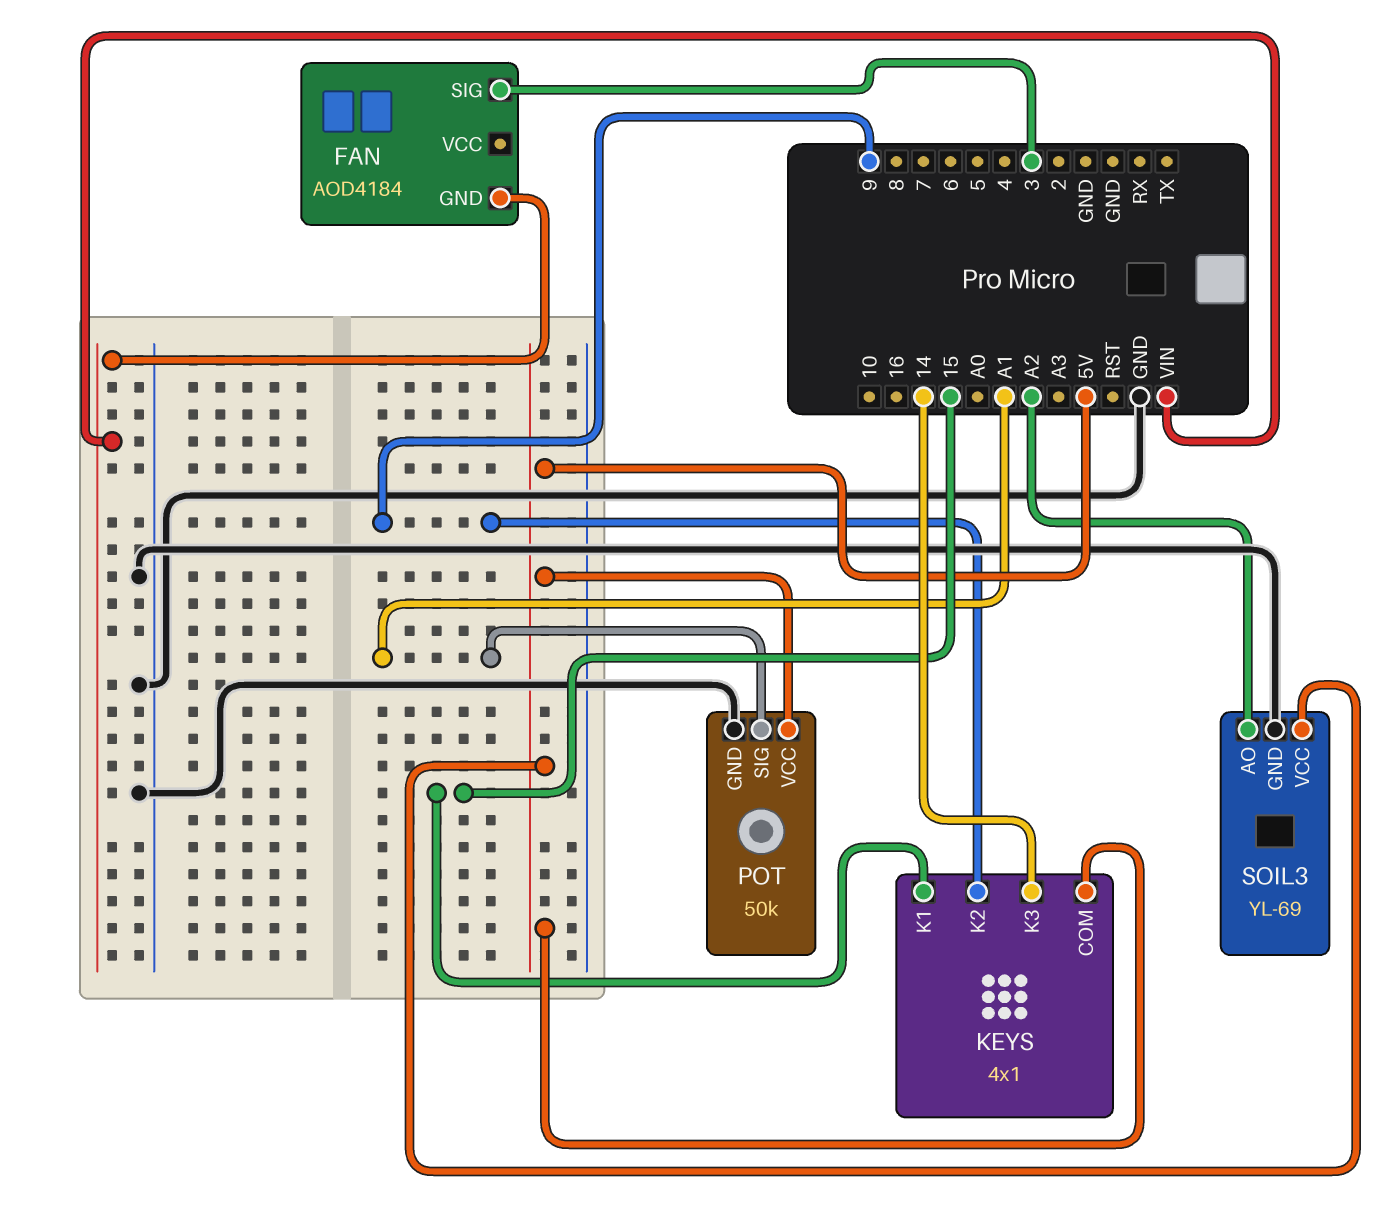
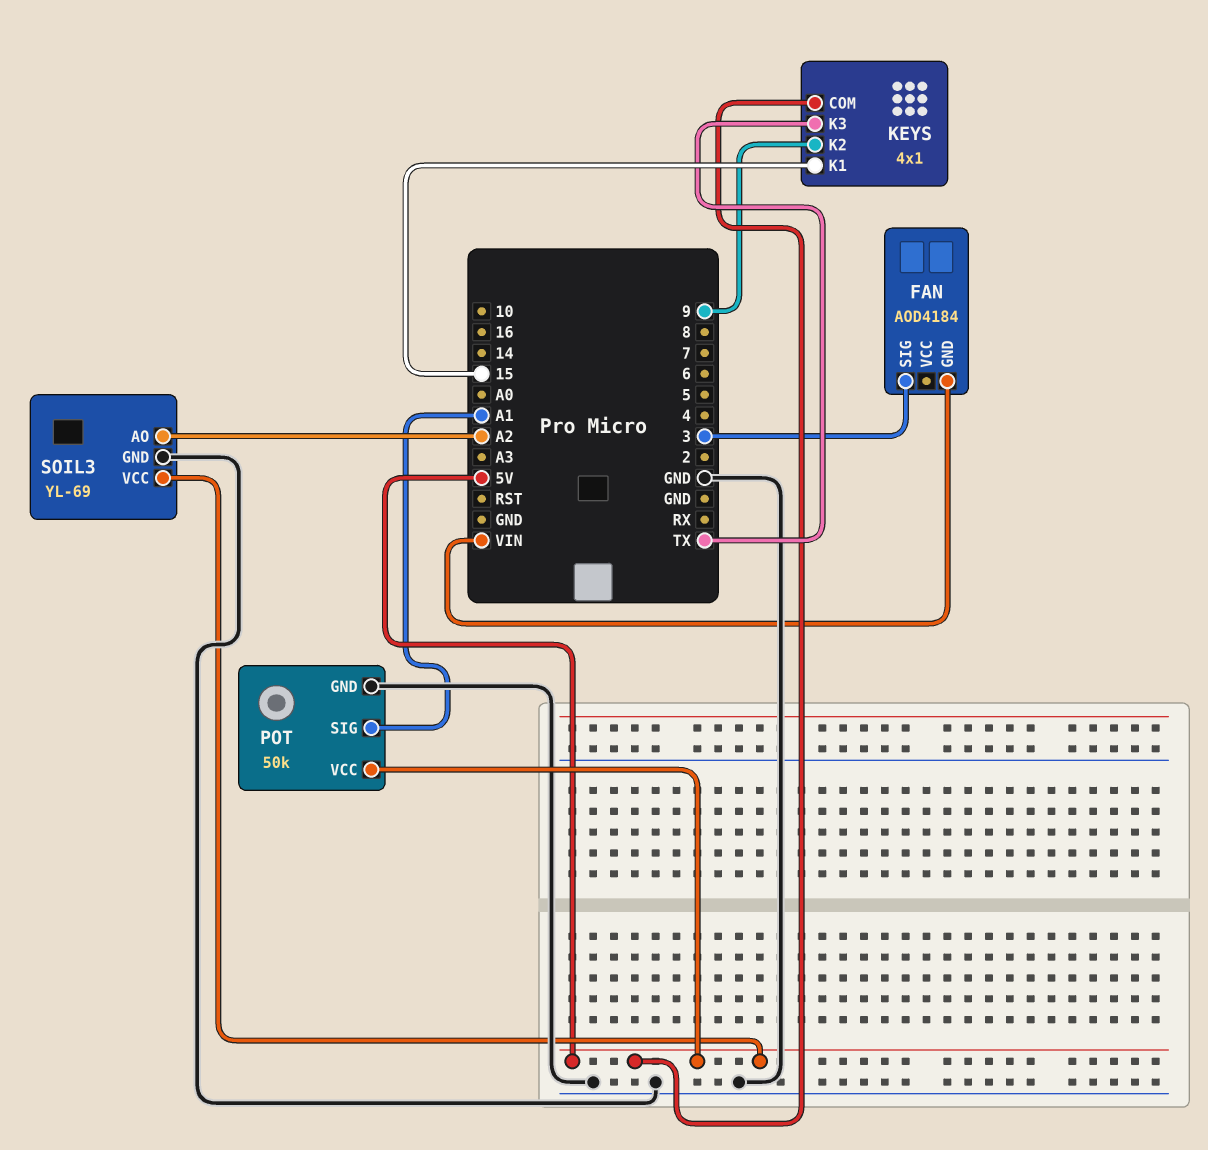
KEYS pin K3: 14 -> TX

